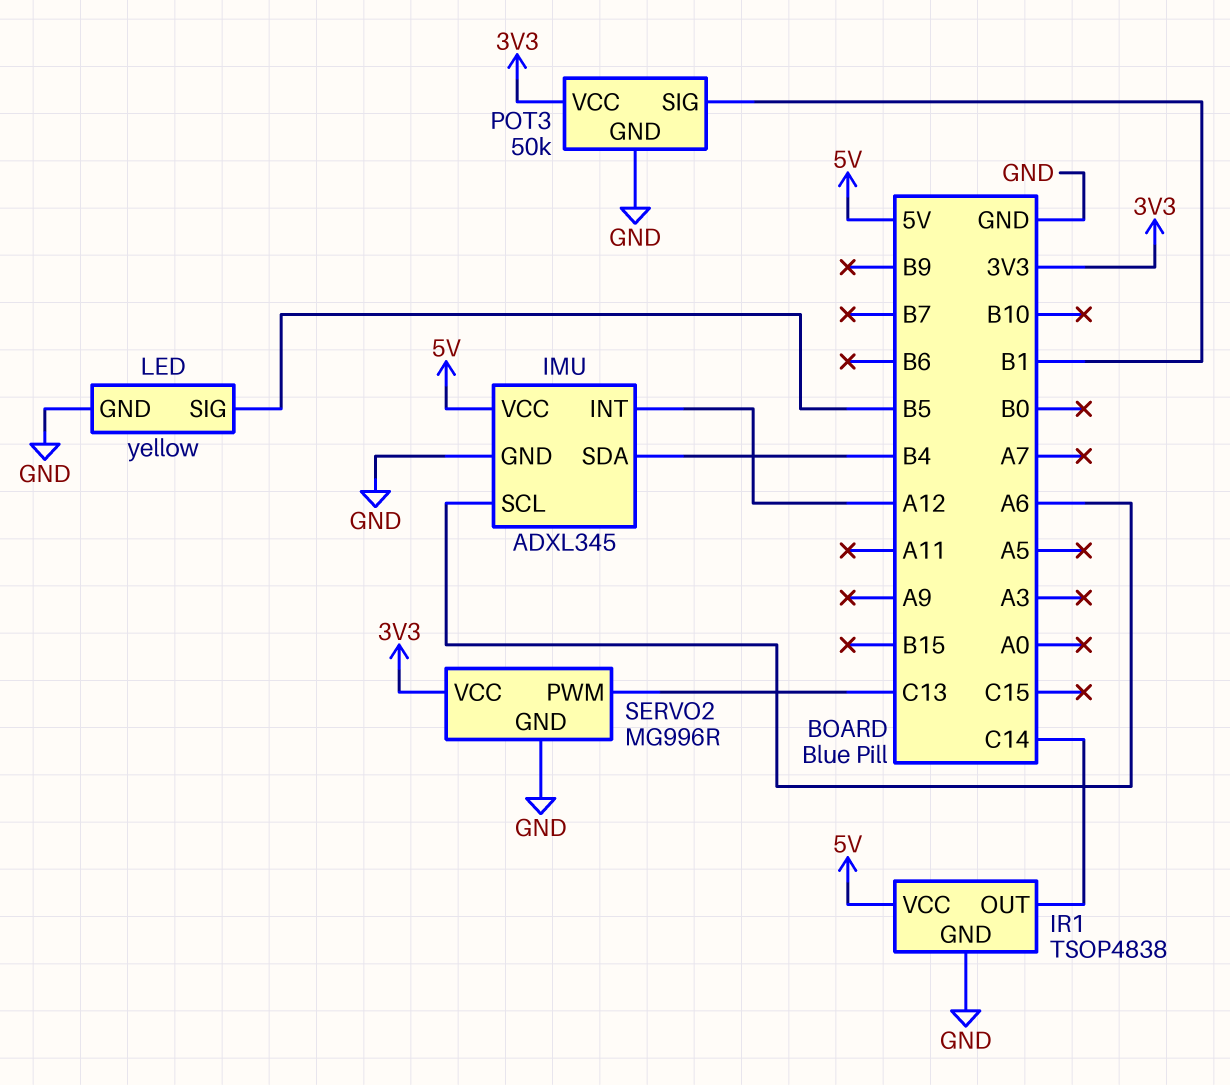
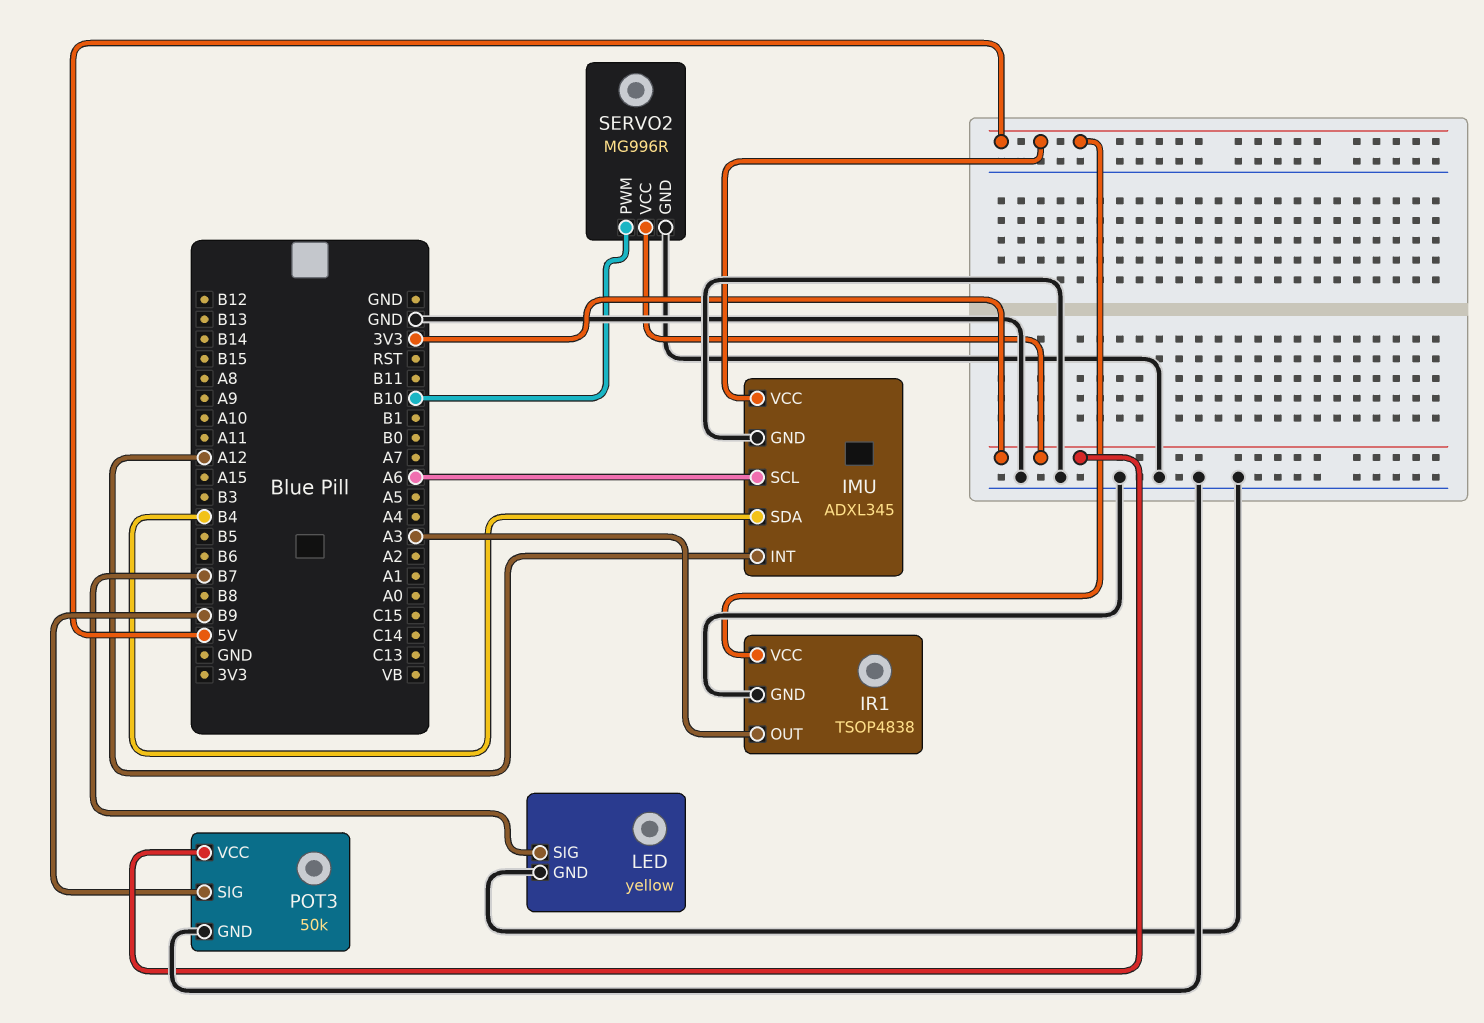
IR1 pin OUT: C14 -> A3
LED pin SIG: B5 -> B7
POT3 pin SIG: B1 -> B9
SERVO2 pin PWM: C13 -> B10

